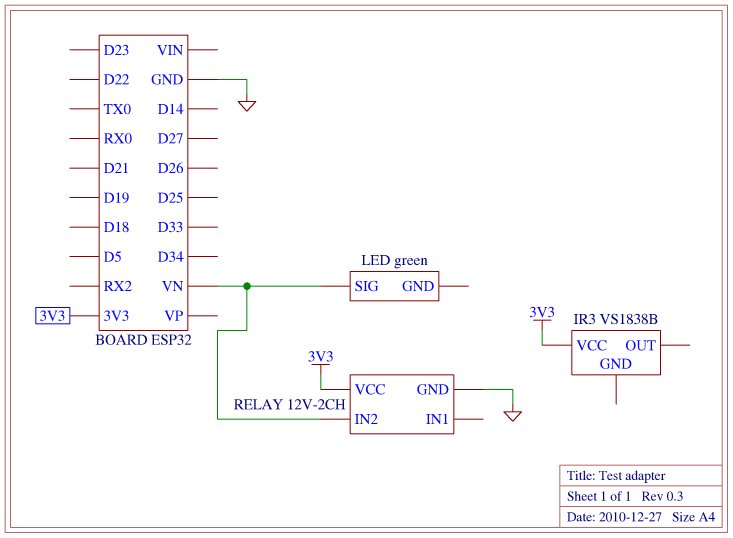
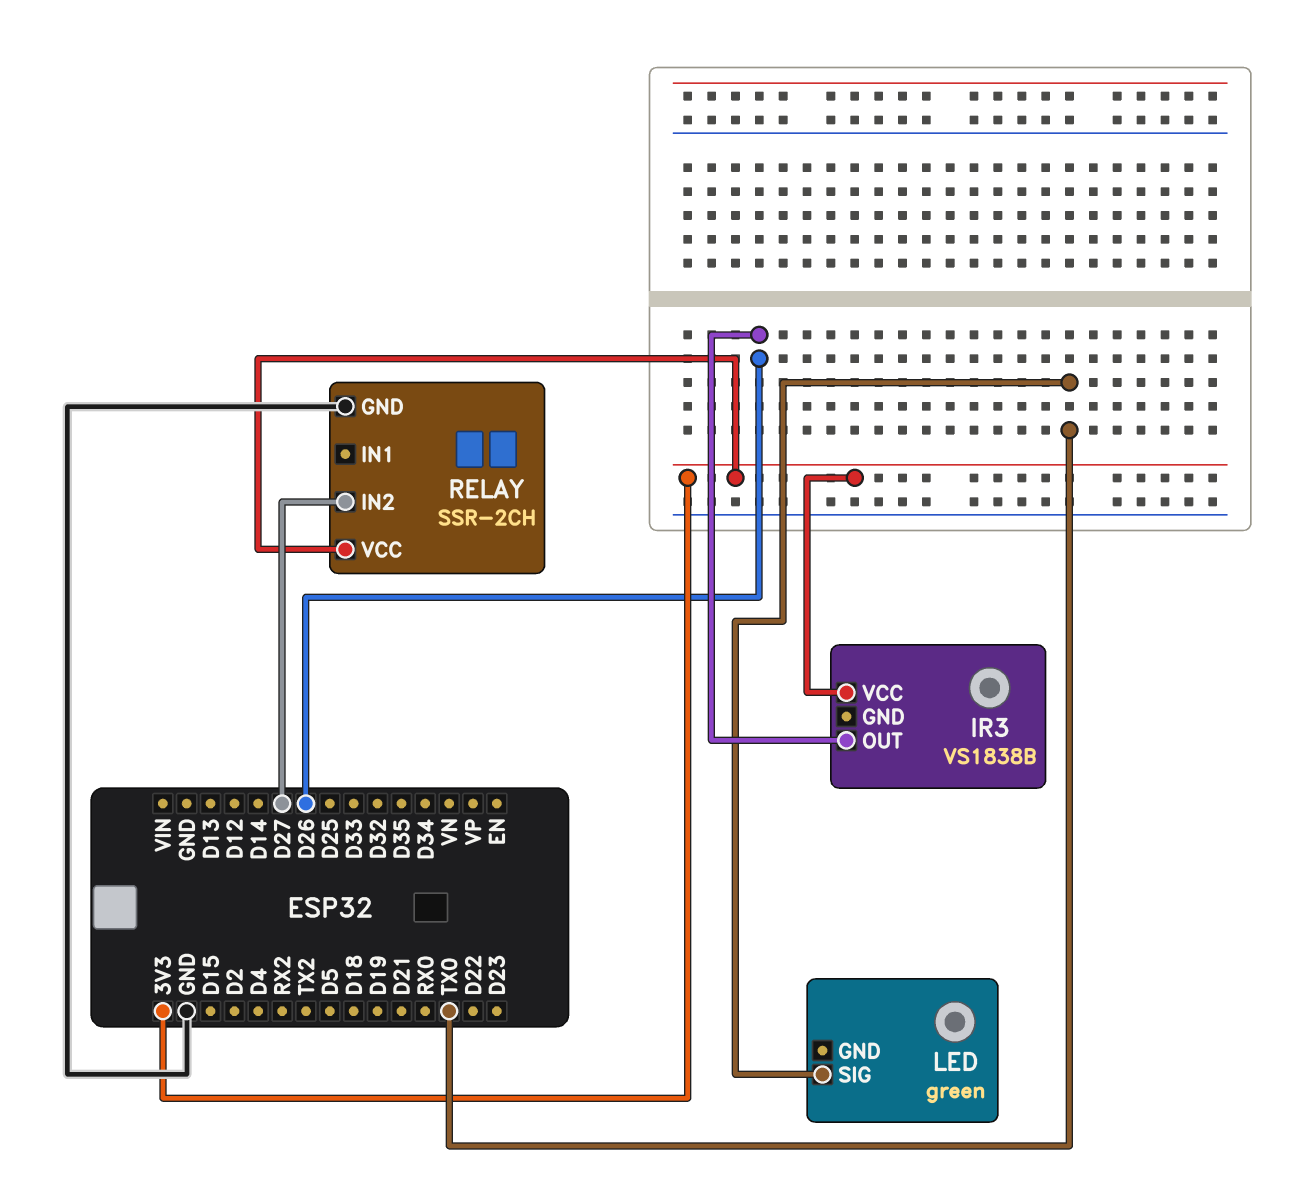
IR3 pin OUT: none -> D26
LED pin SIG: VN -> TX0
RELAY: 12V-2CH -> SSR-2CH
RELAY pin IN2: VN -> D27

